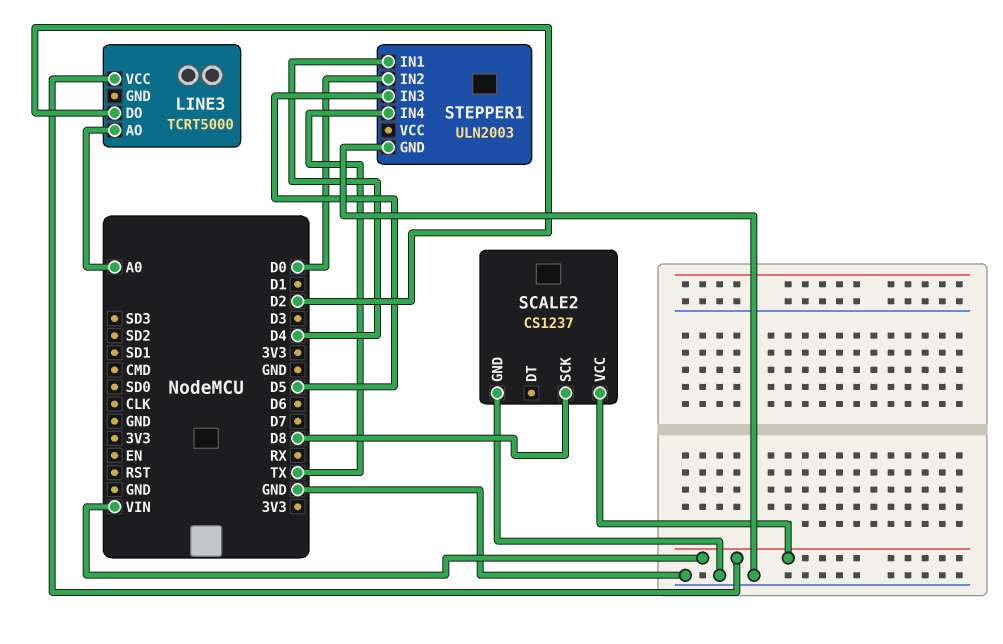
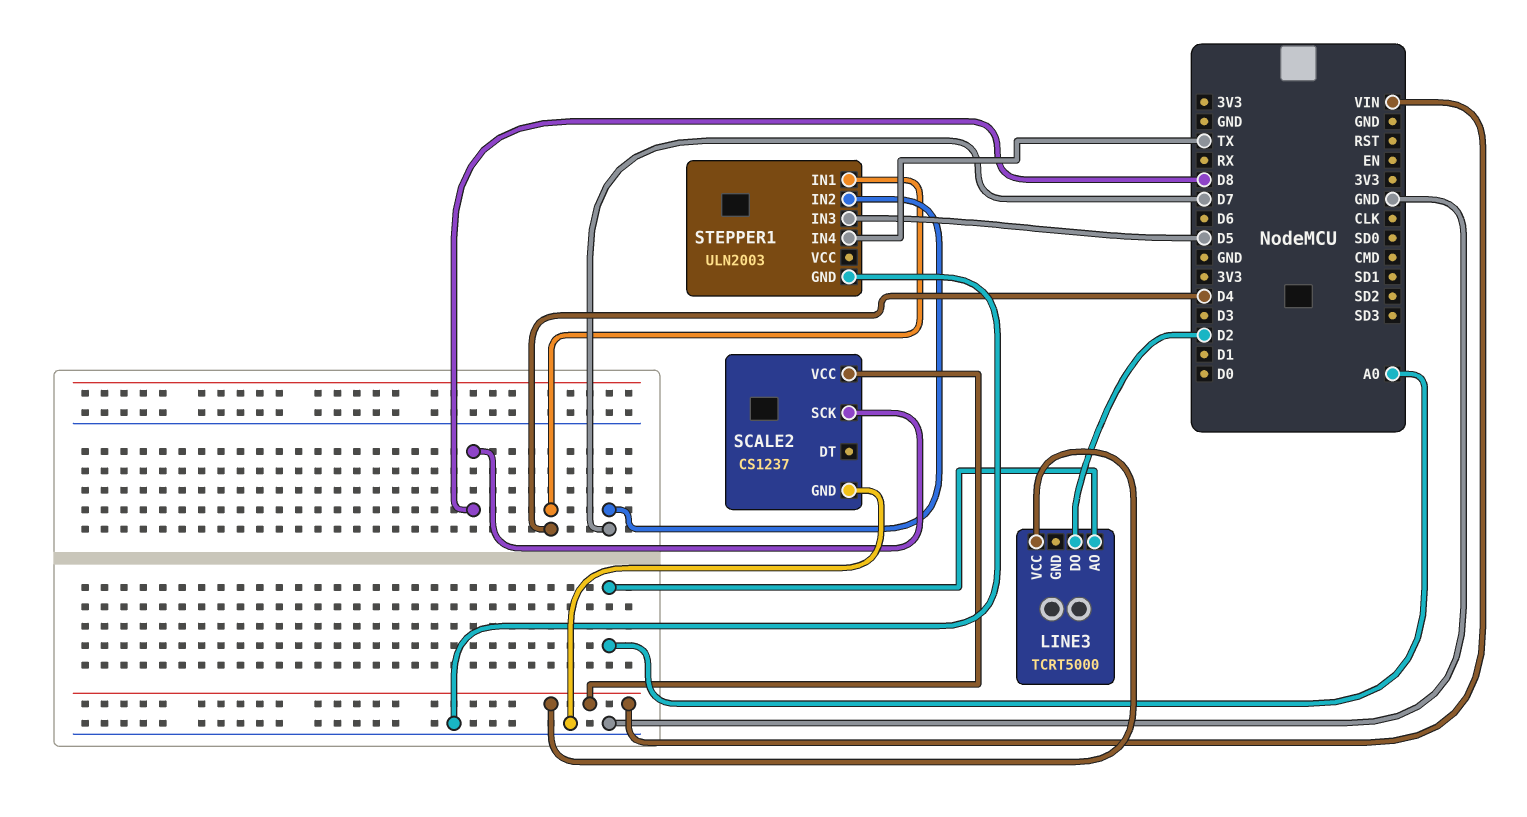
STEPPER1 pin IN2: D0 -> D7

